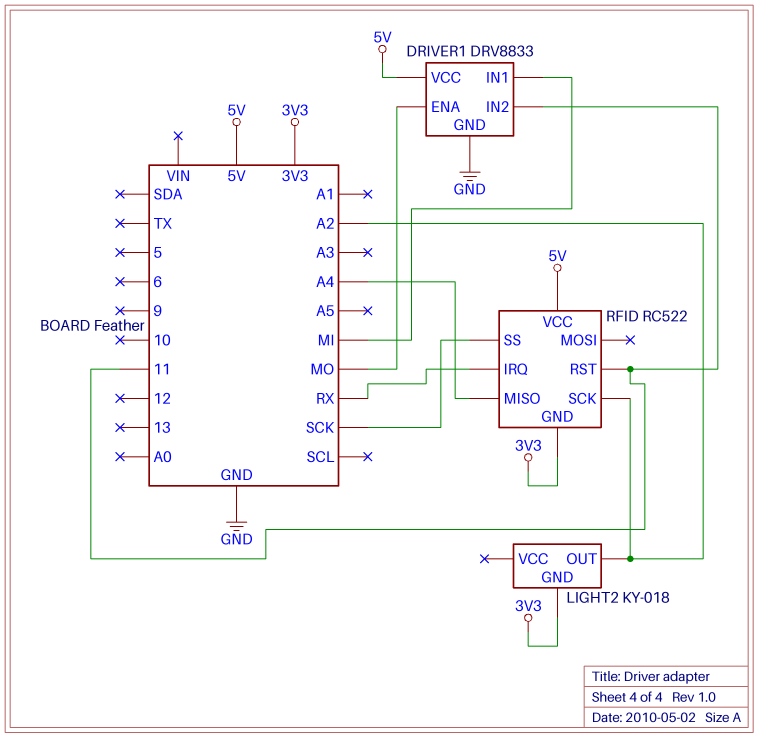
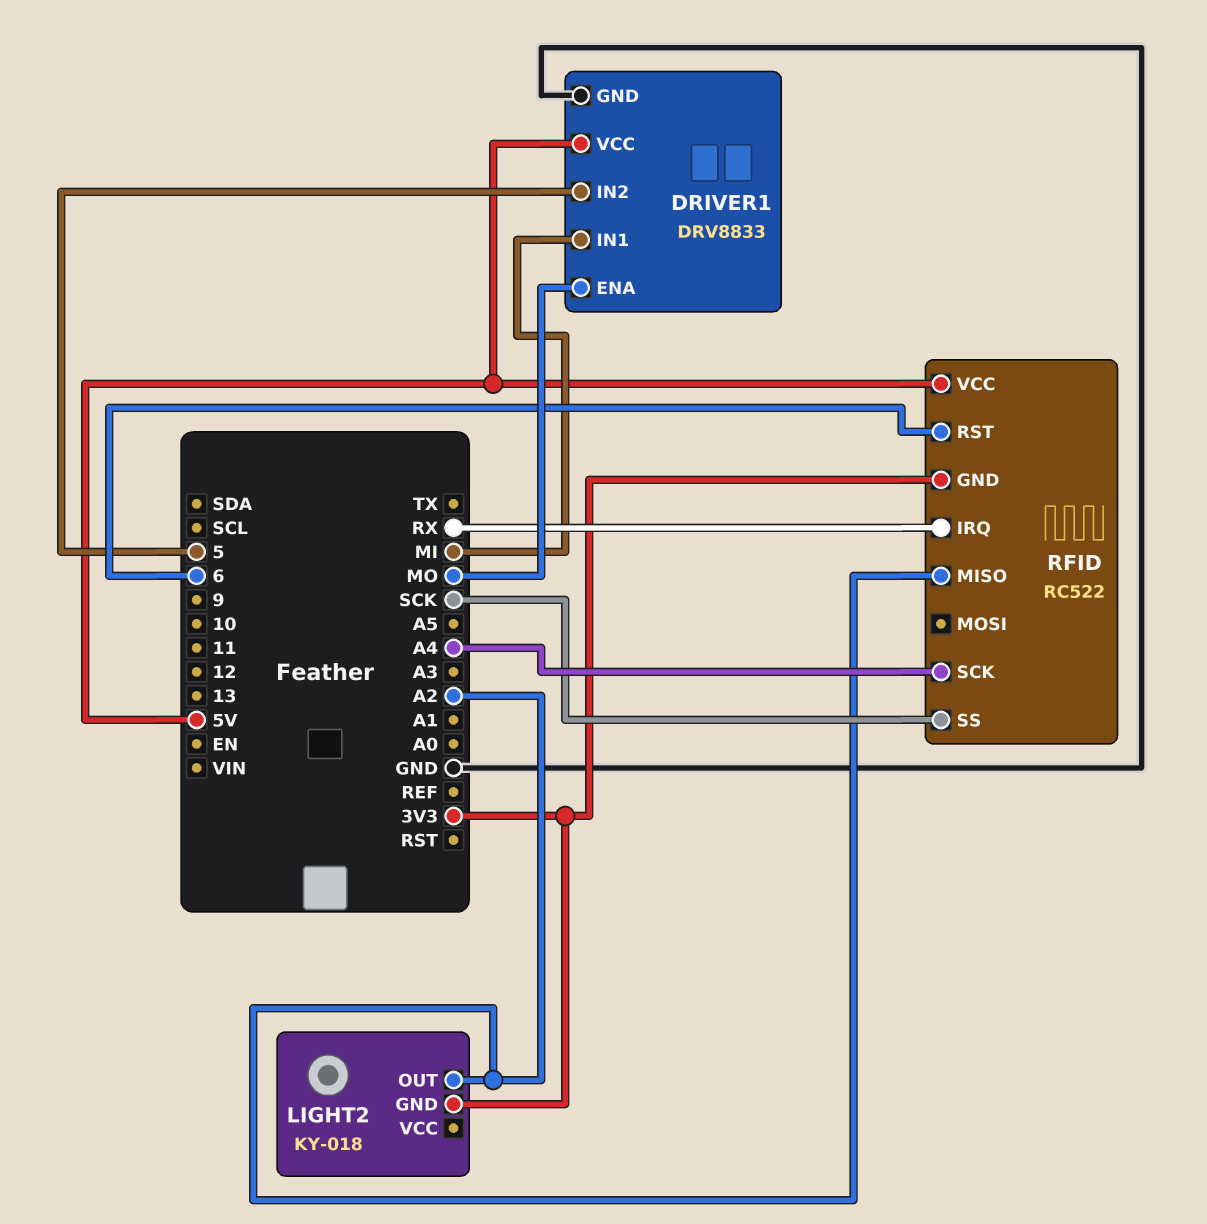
DRIVER1 pin IN2: 11 -> 5
RFID pin MISO: A4 -> A2
RFID pin RST: 11 -> 6
RFID pin SCK: A2 -> A4

